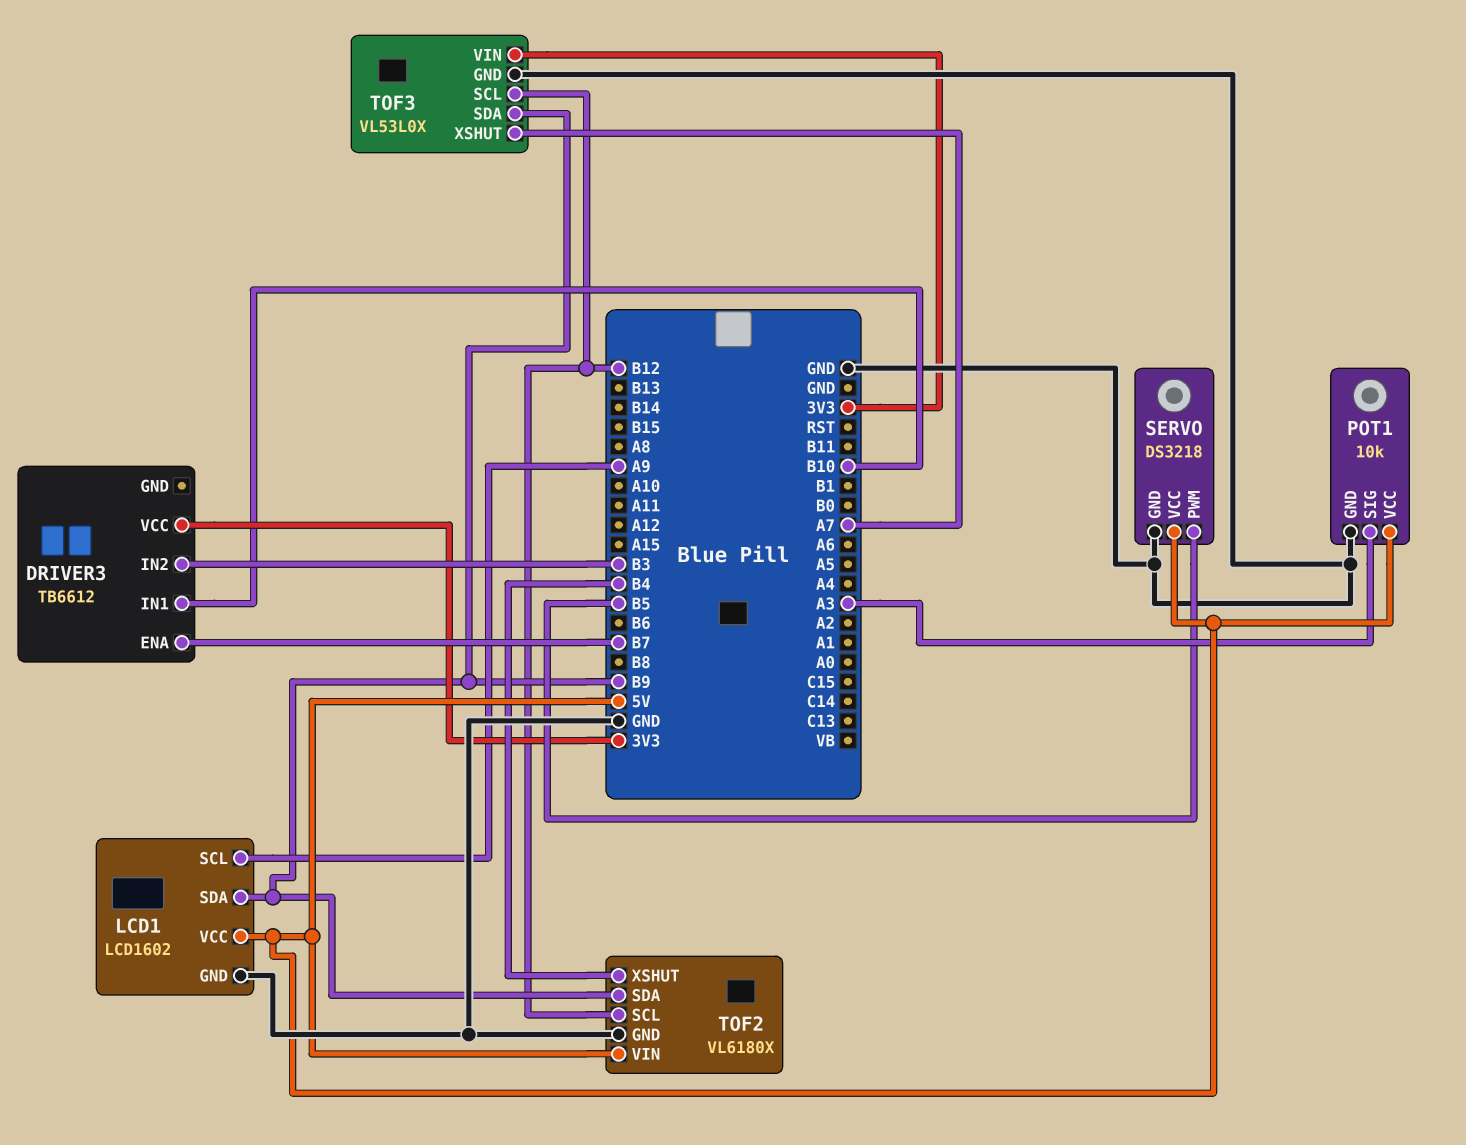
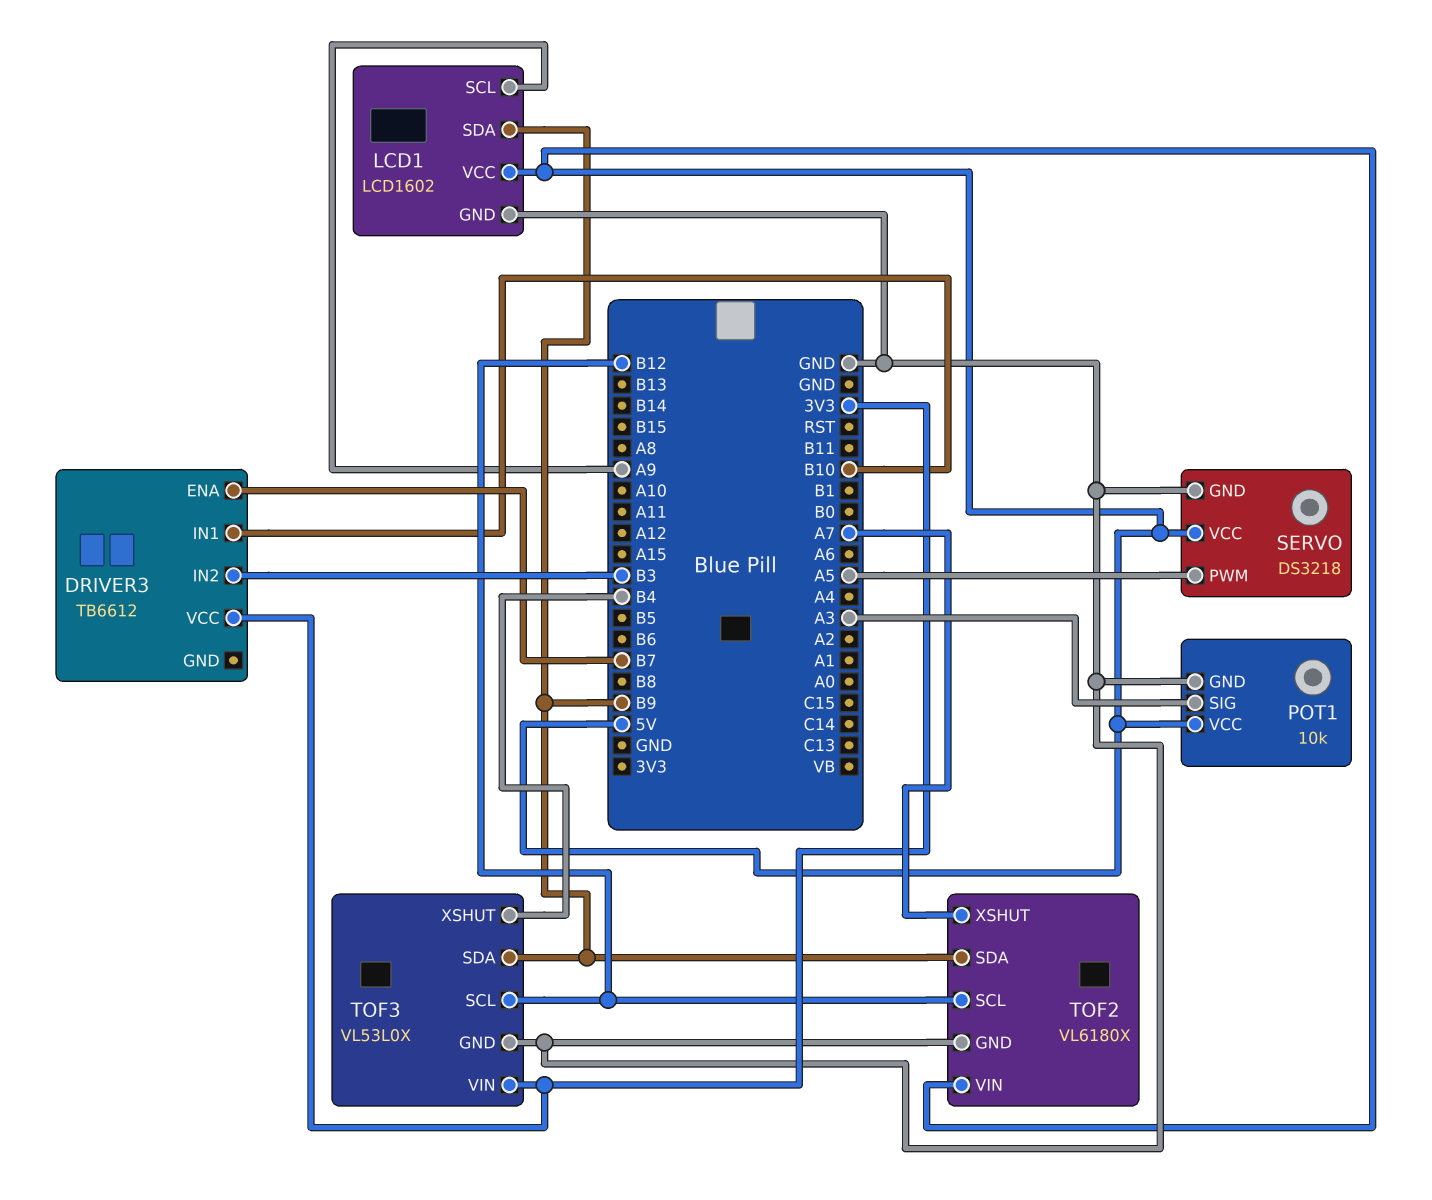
SERVO pin PWM: B5 -> A5
TOF2 pin XSHUT: B4 -> A7
TOF3 pin XSHUT: A7 -> B4

